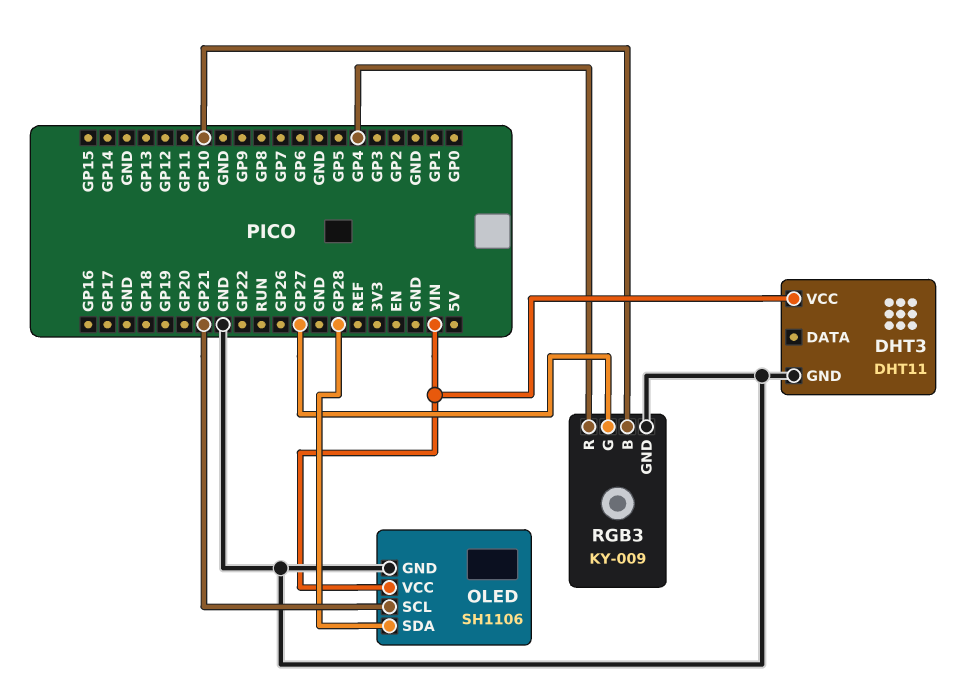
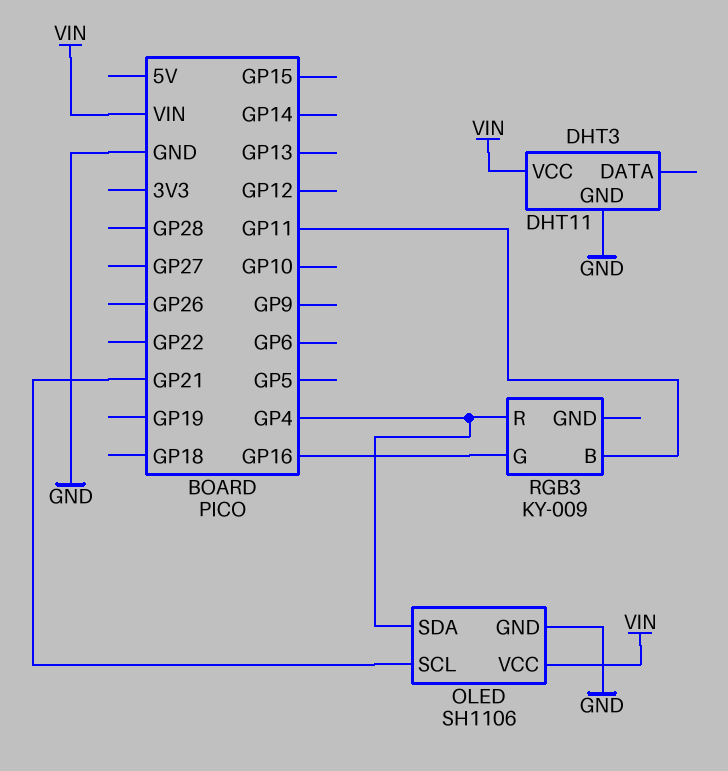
OLED pin SDA: GP28 -> GP4
RGB3 pin B: GP10 -> GP11
RGB3 pin G: GP27 -> GP16
RGB3 pin GND: GND -> none

